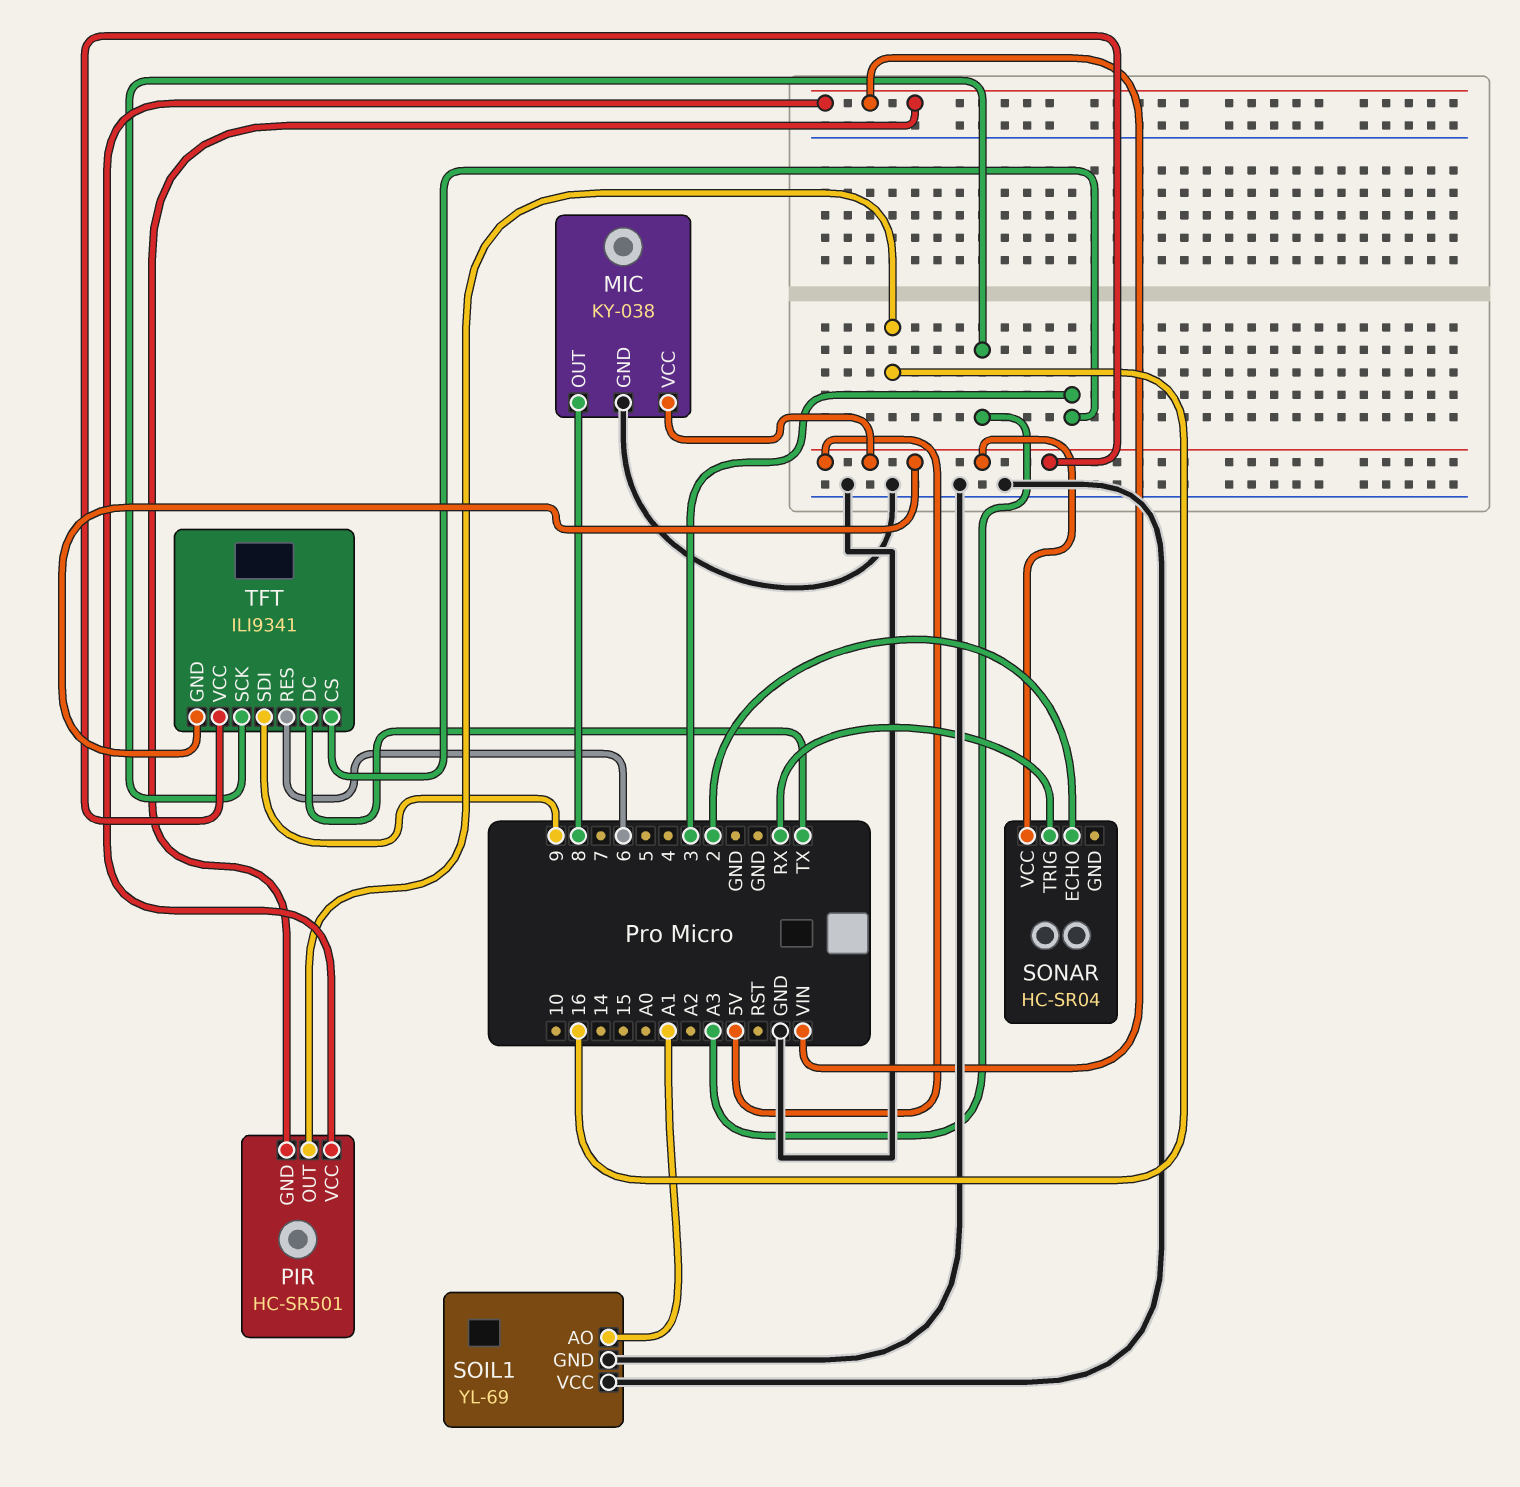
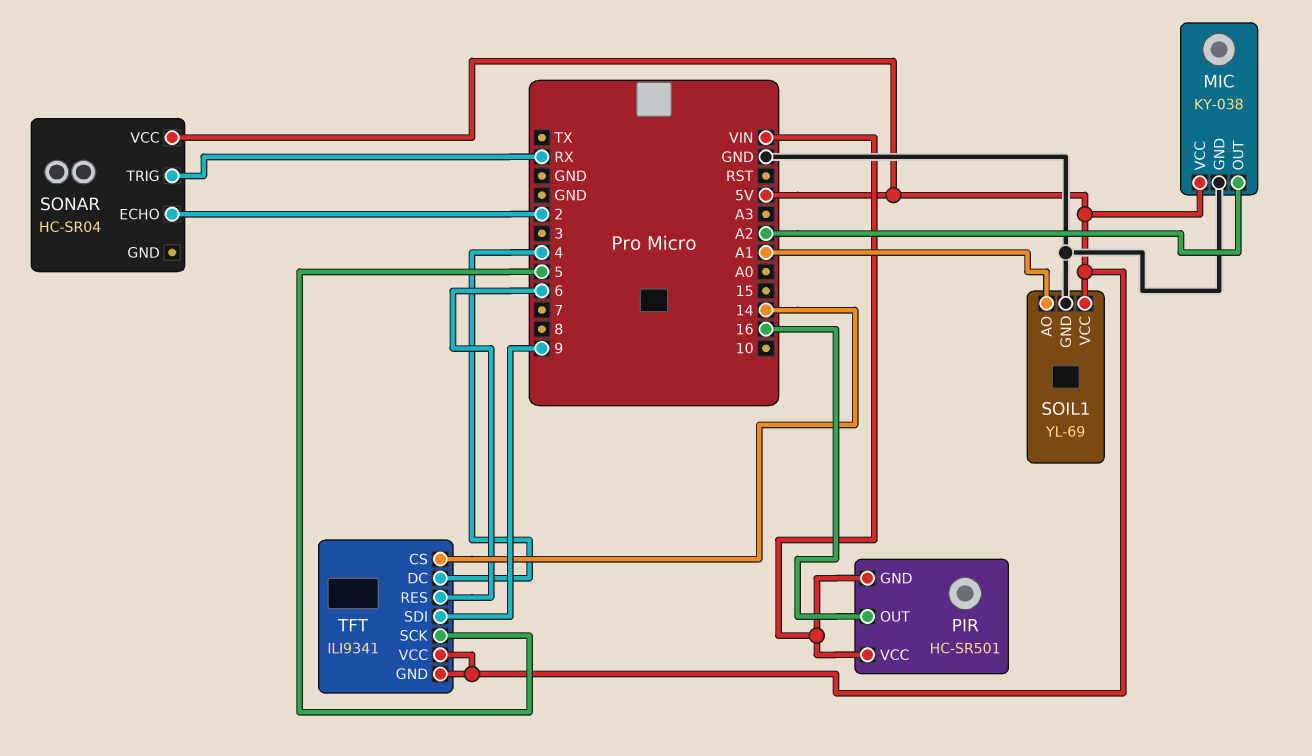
MIC pin OUT: 8 -> A2
SOIL1 pin VCC: GND -> 5V
TFT pin CS: 3 -> 14
TFT pin DC: TX -> 4
TFT pin SCK: A3 -> 5

